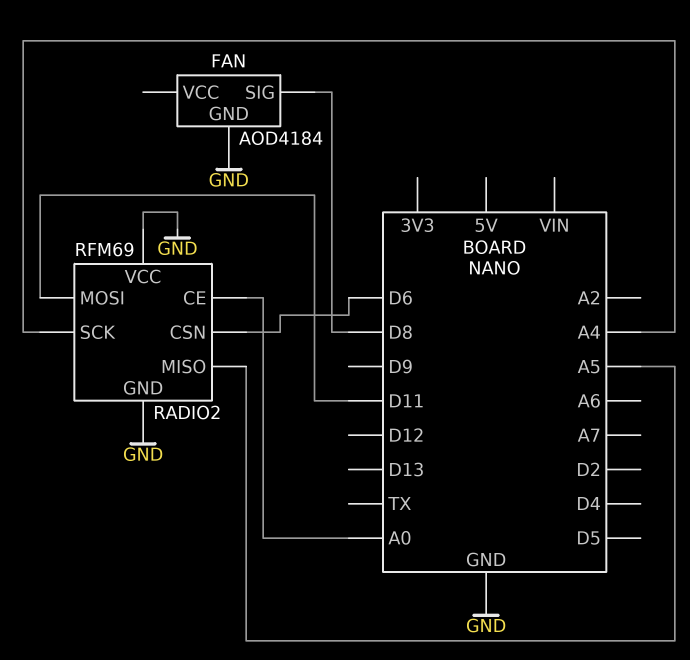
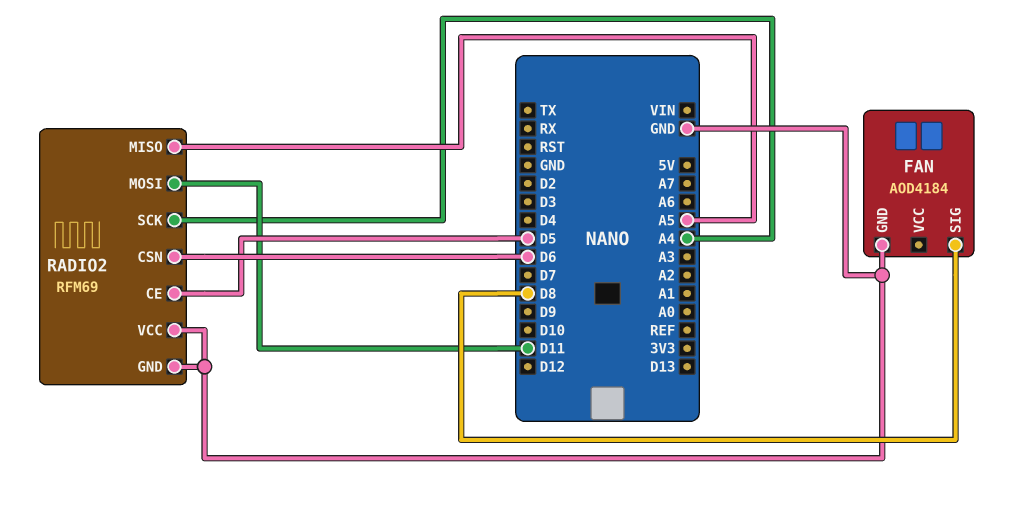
RADIO2 pin CE: A0 -> D5

